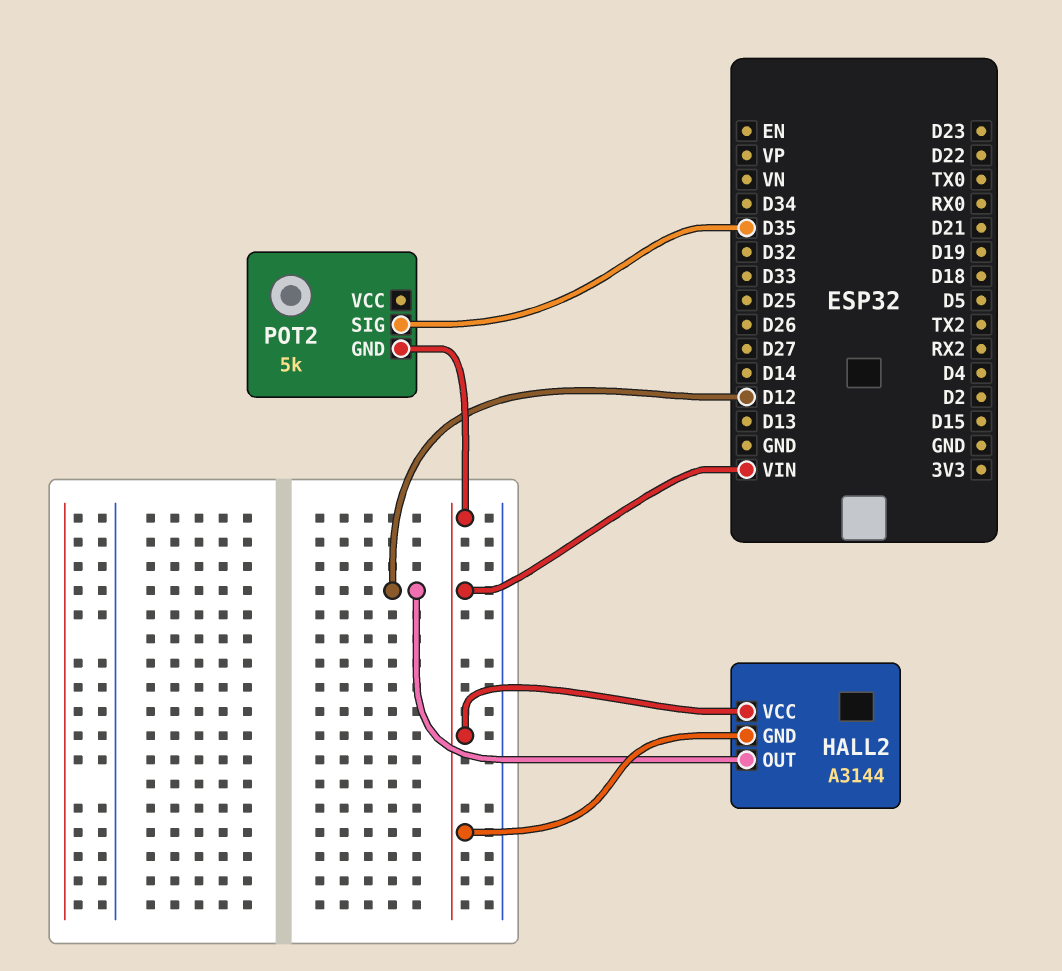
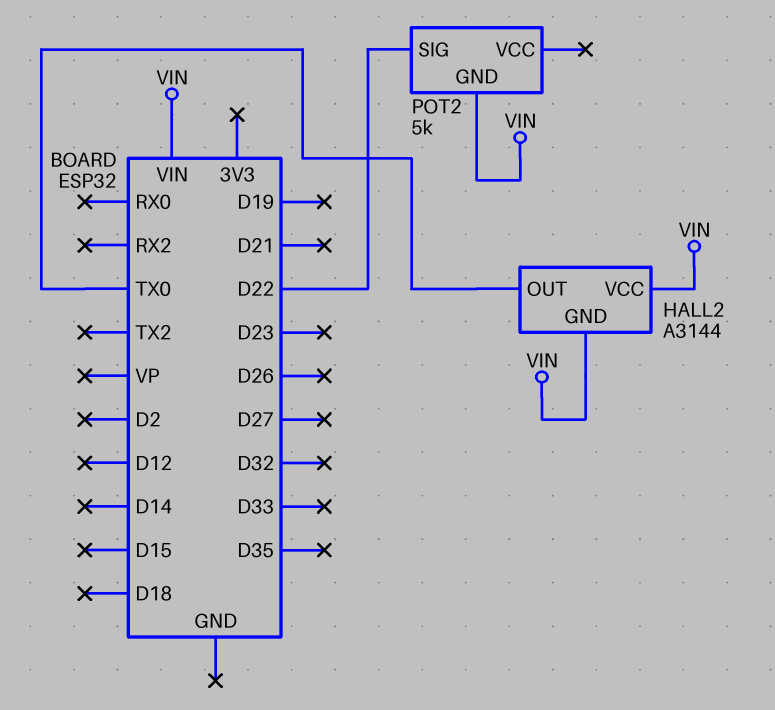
HALL2 pin OUT: D12 -> TX0
POT2 pin SIG: D35 -> D22

